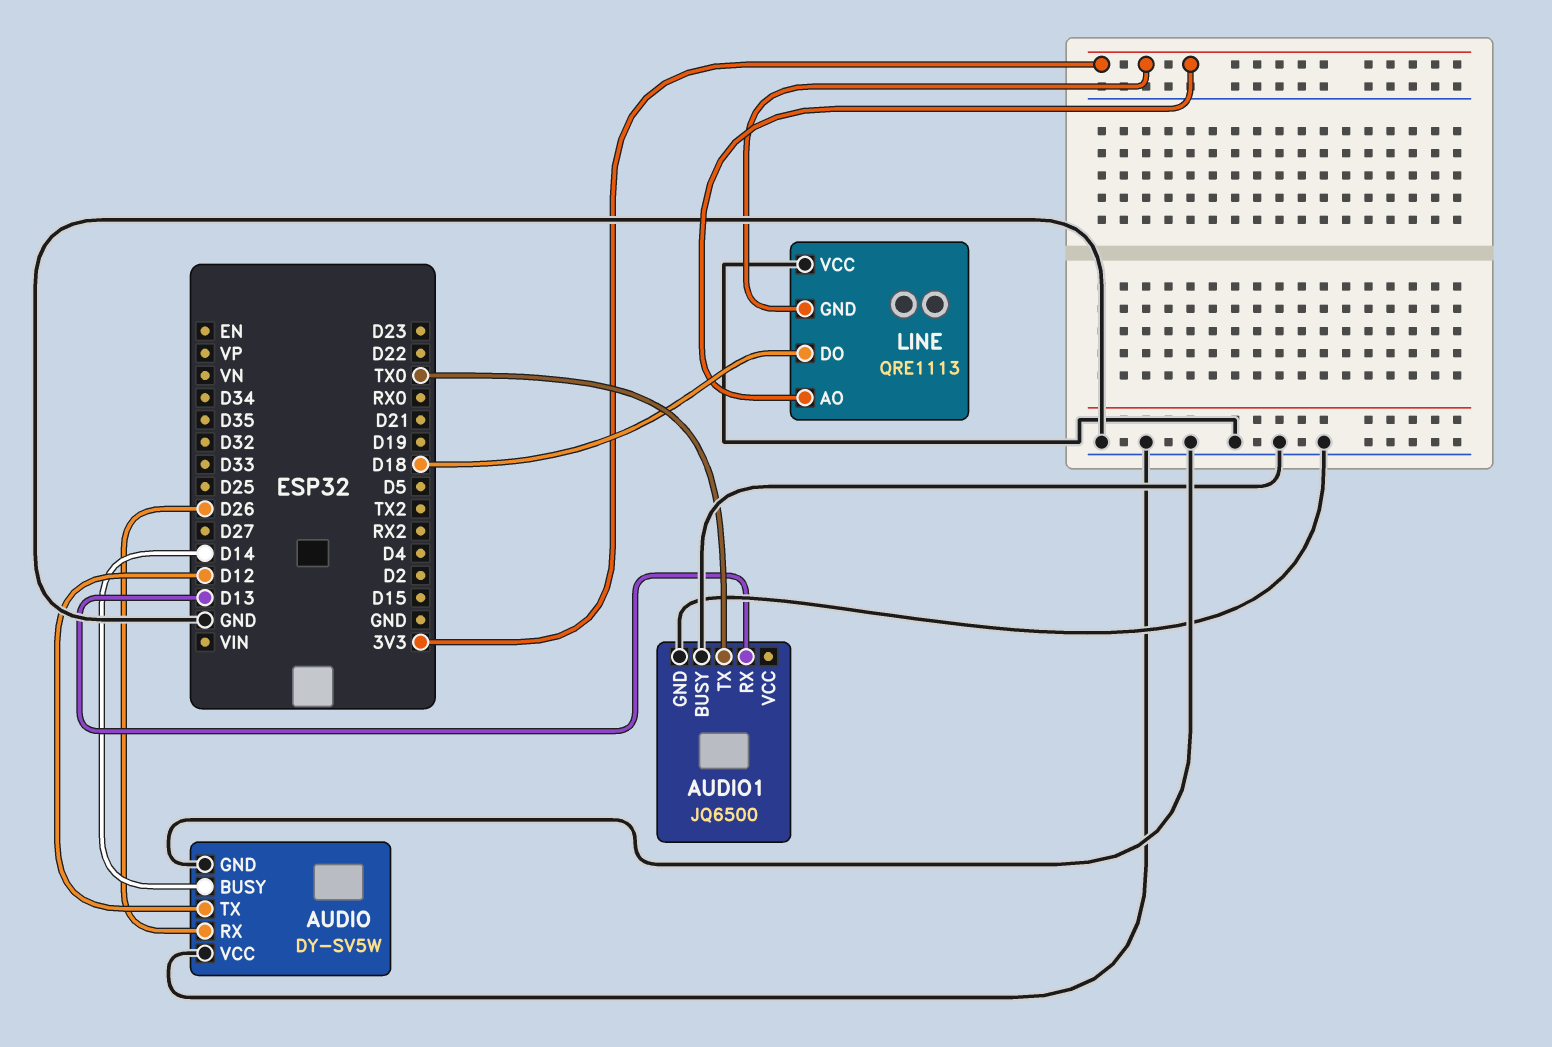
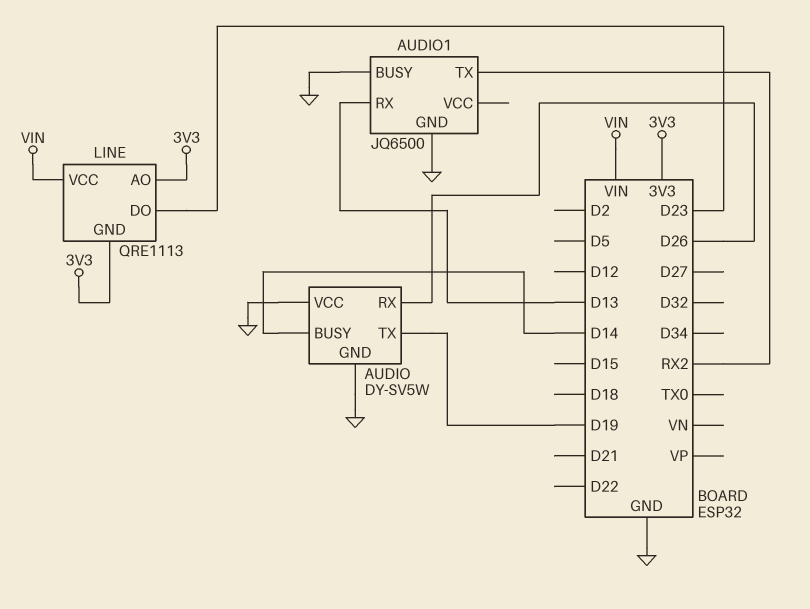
AUDIO pin TX: D12 -> D19
AUDIO1 pin TX: TX0 -> RX2
LINE pin DO: D18 -> D23
LINE pin VCC: GND -> VIN

